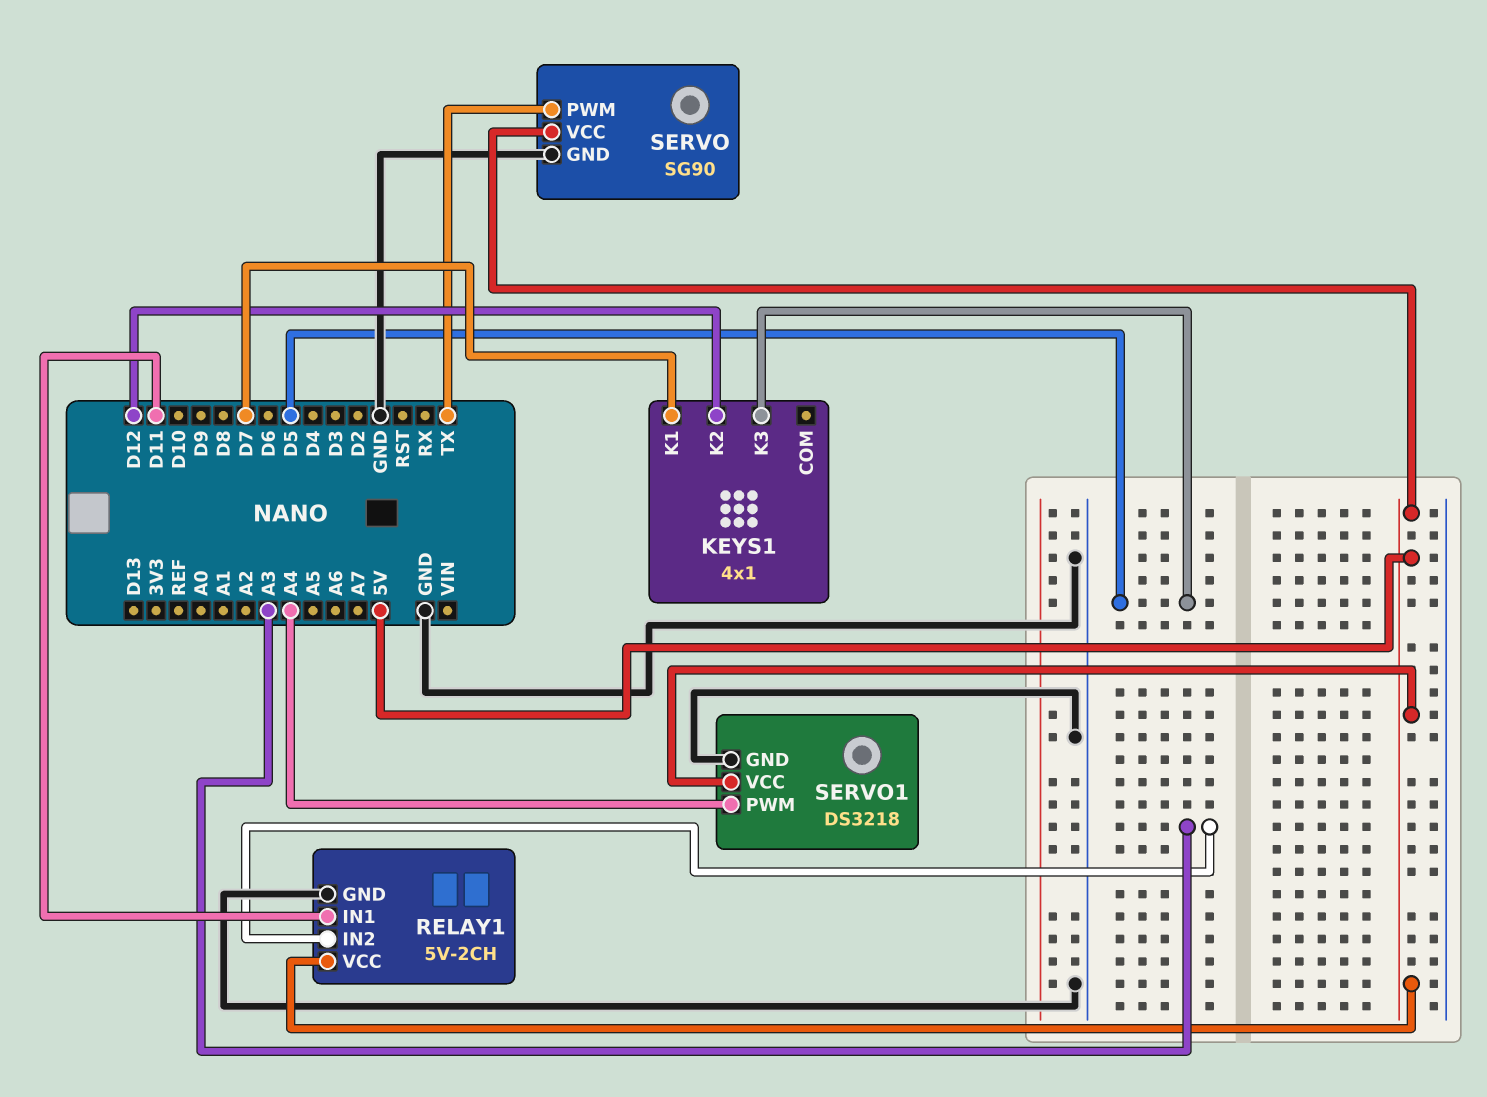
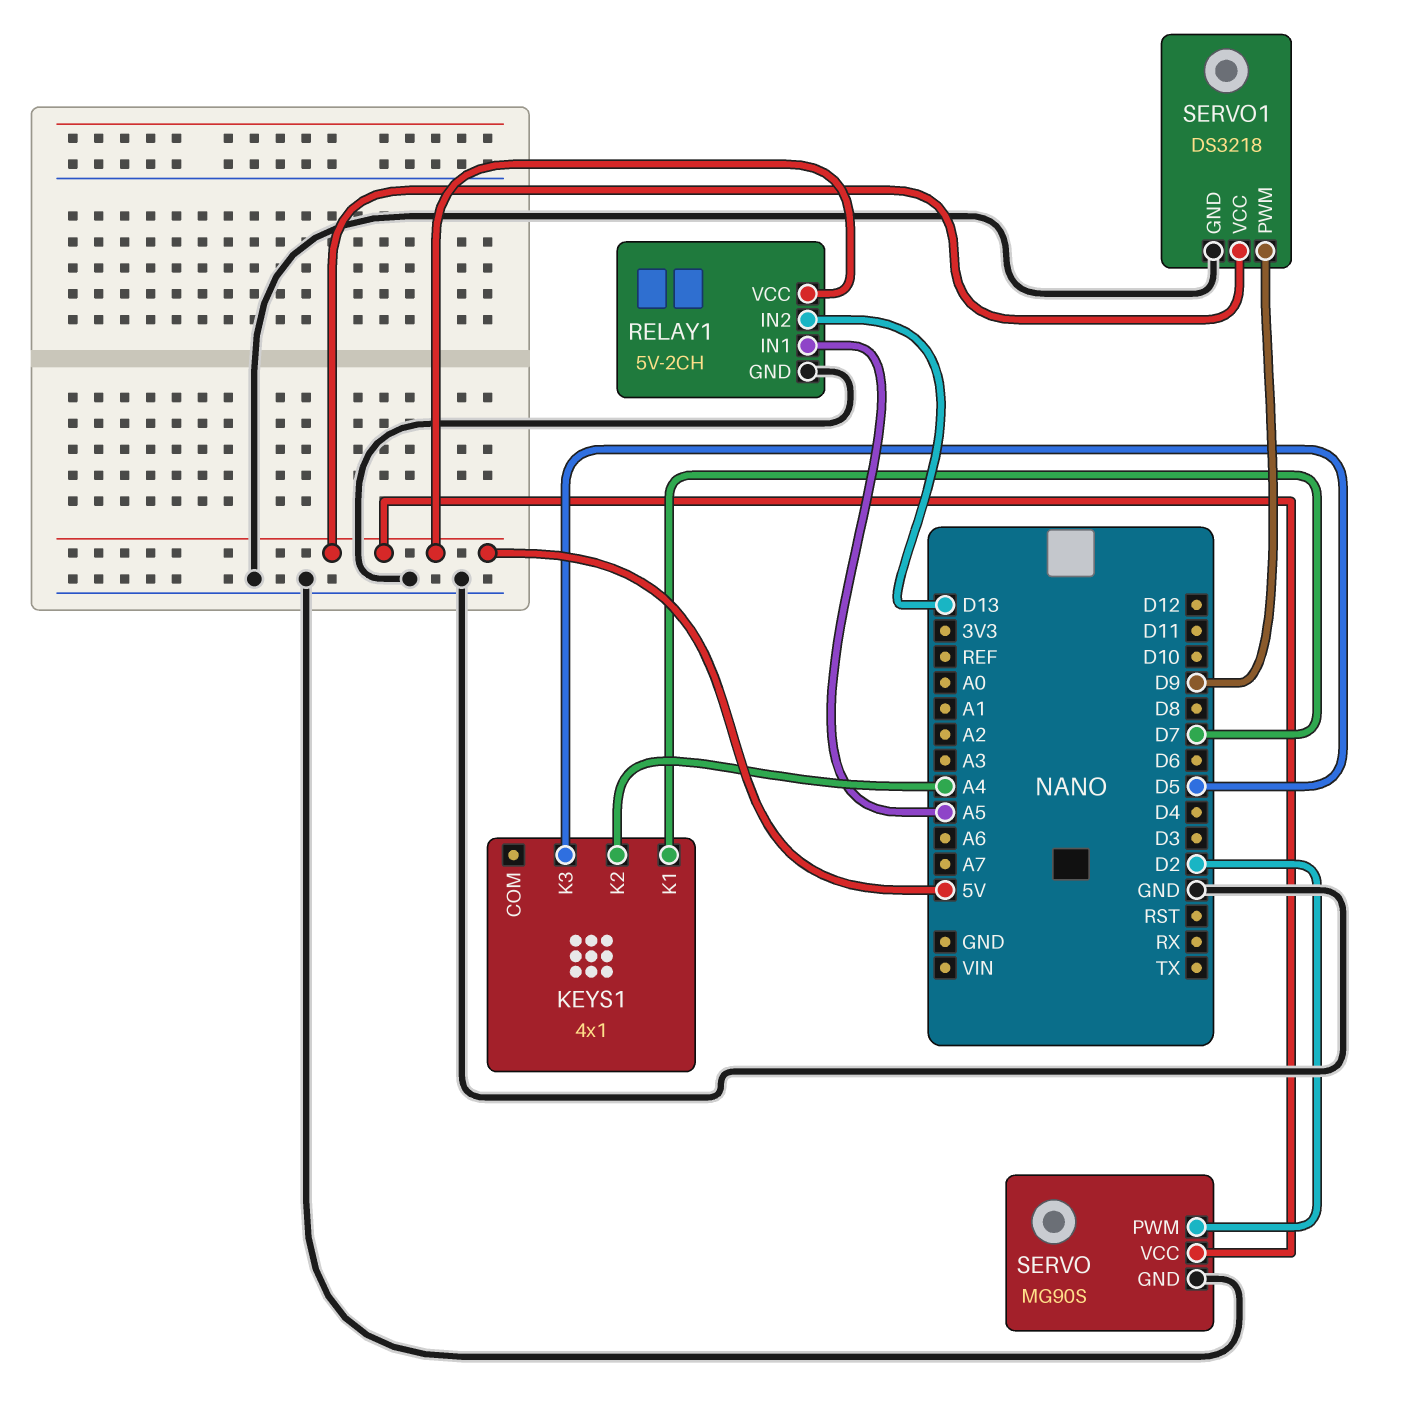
KEYS1 pin K2: D12 -> A4
RELAY1 pin IN1: D11 -> A5
RELAY1 pin IN2: A3 -> D13
SERVO: SG90 -> MG90S
SERVO pin PWM: TX -> D2
SERVO1 pin PWM: A4 -> D9

